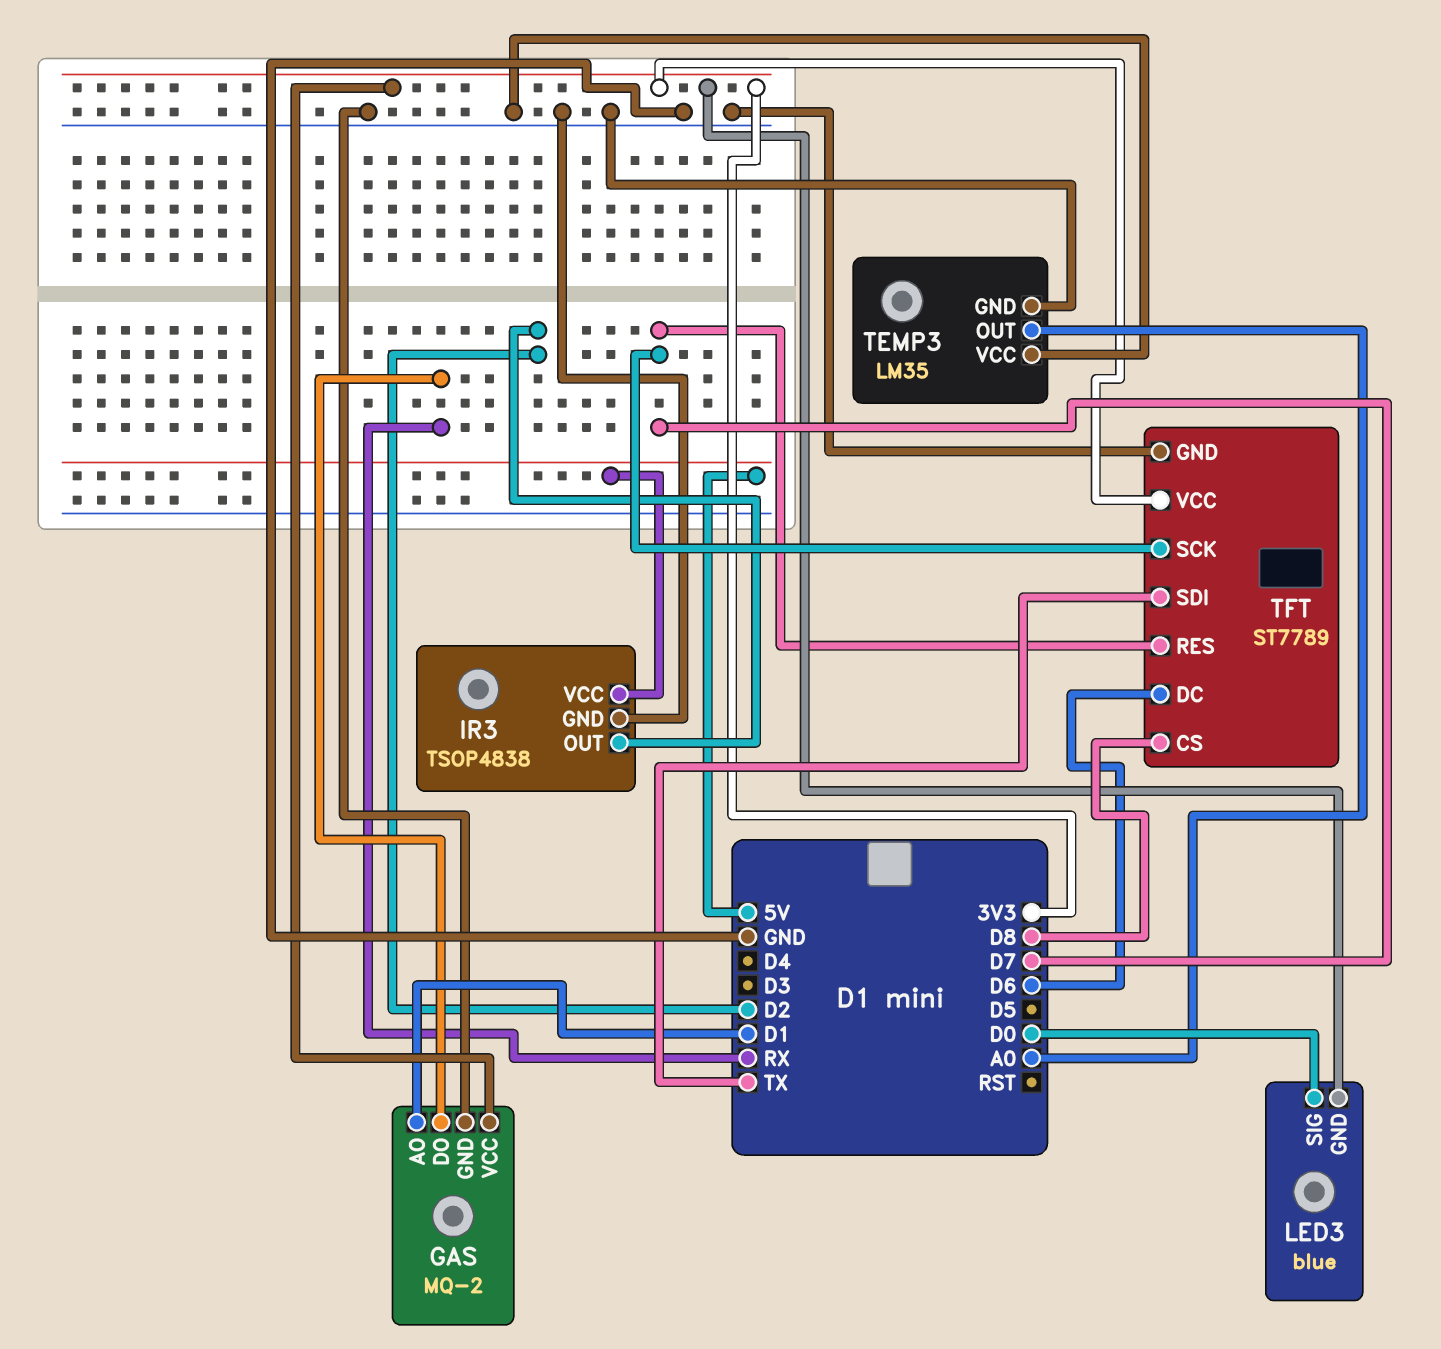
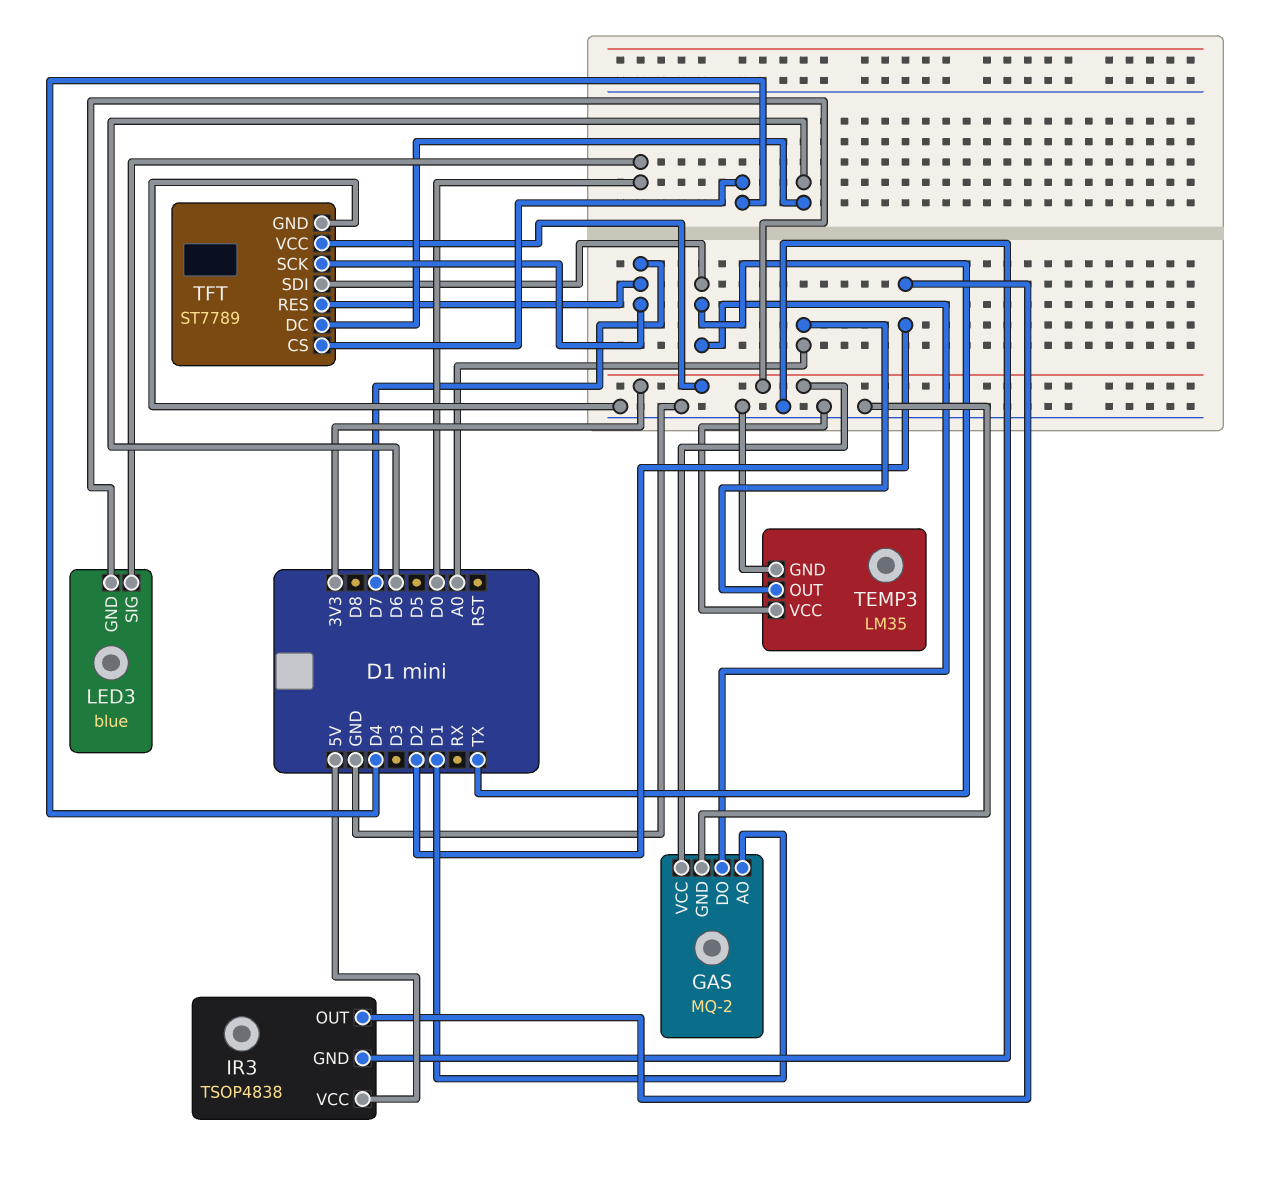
GAS pin DO: RX -> TX
TFT pin CS: D8 -> D4

